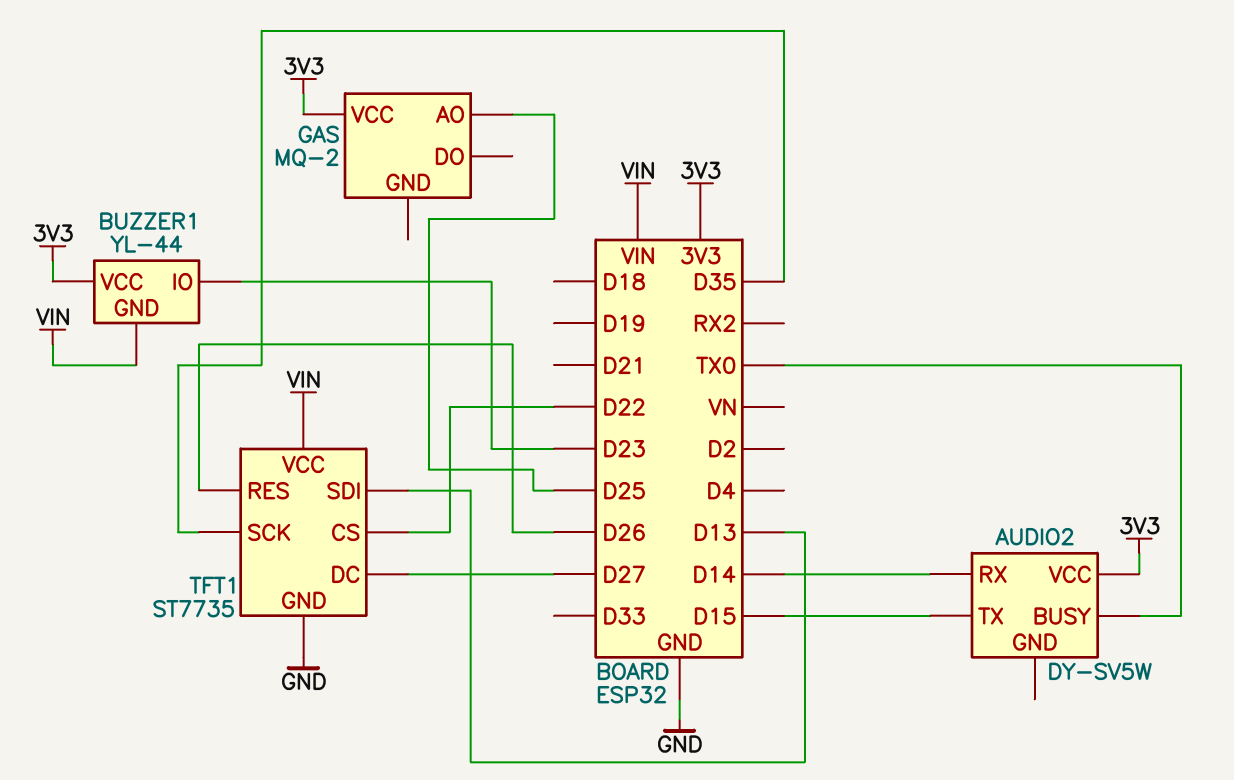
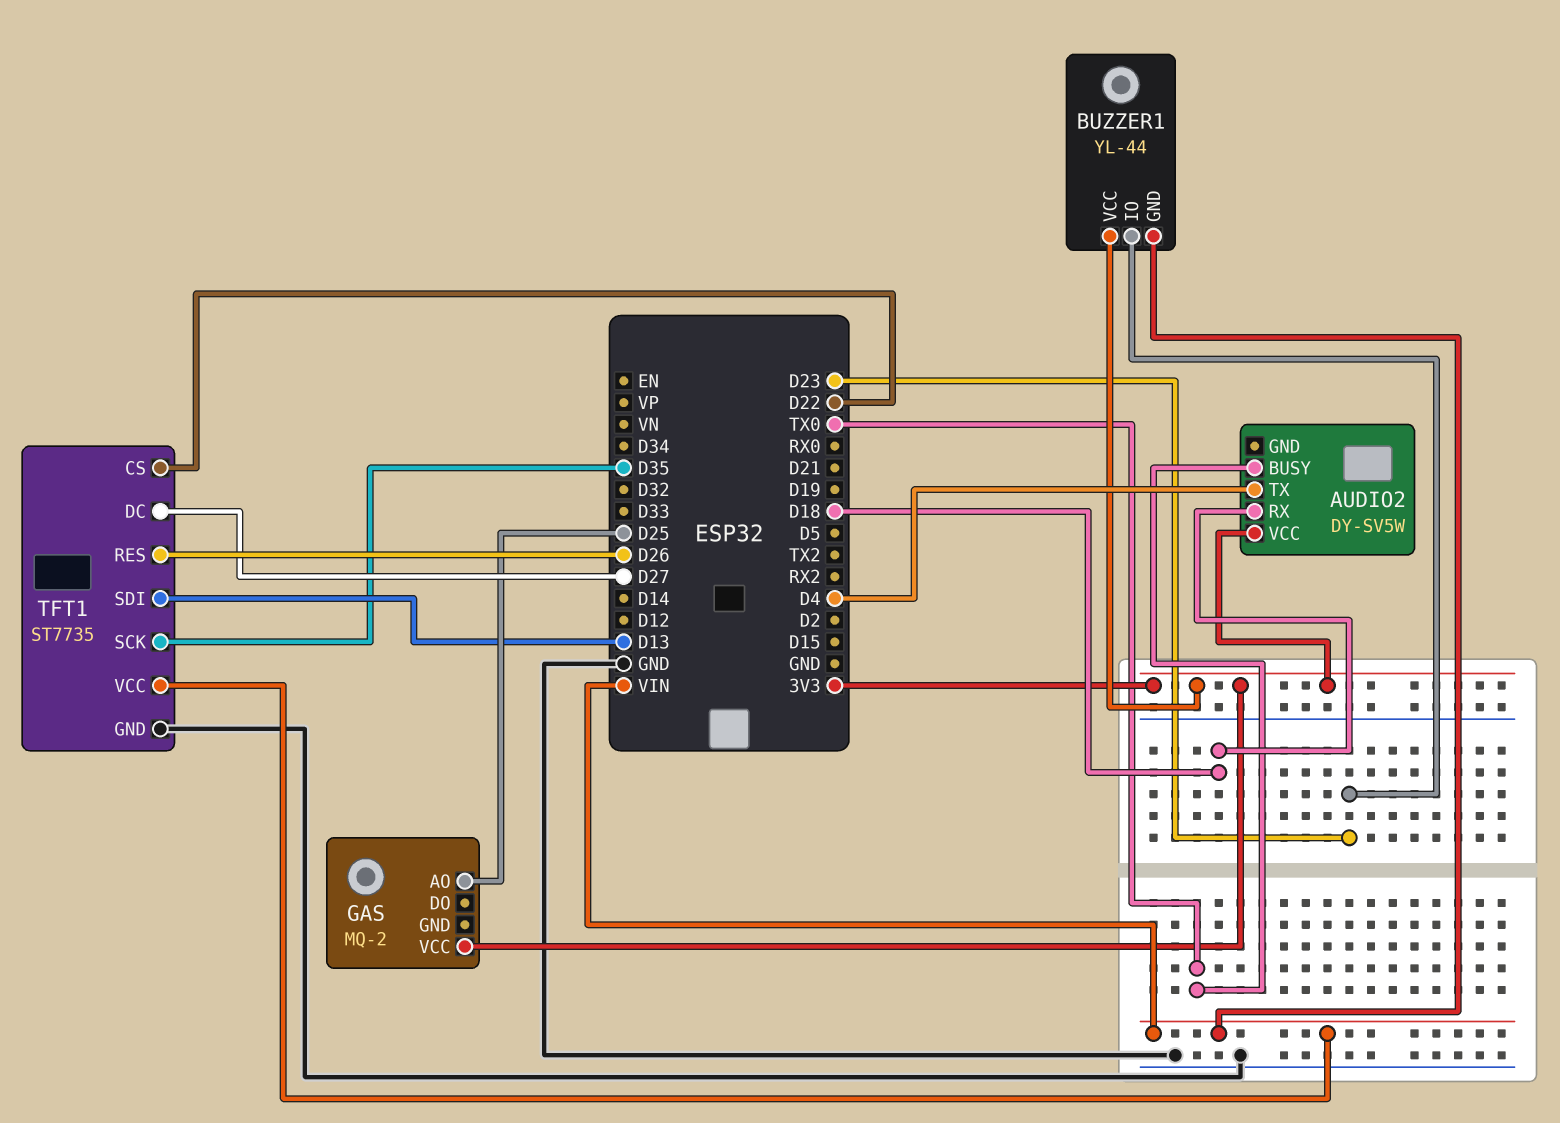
AUDIO2 pin RX: D14 -> D18
AUDIO2 pin TX: D15 -> D4

